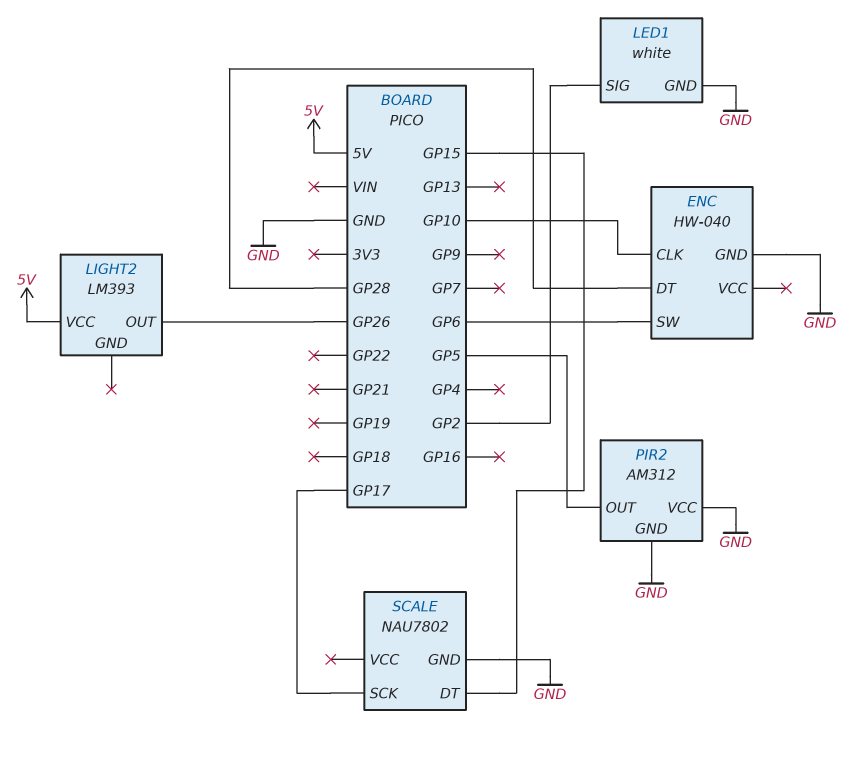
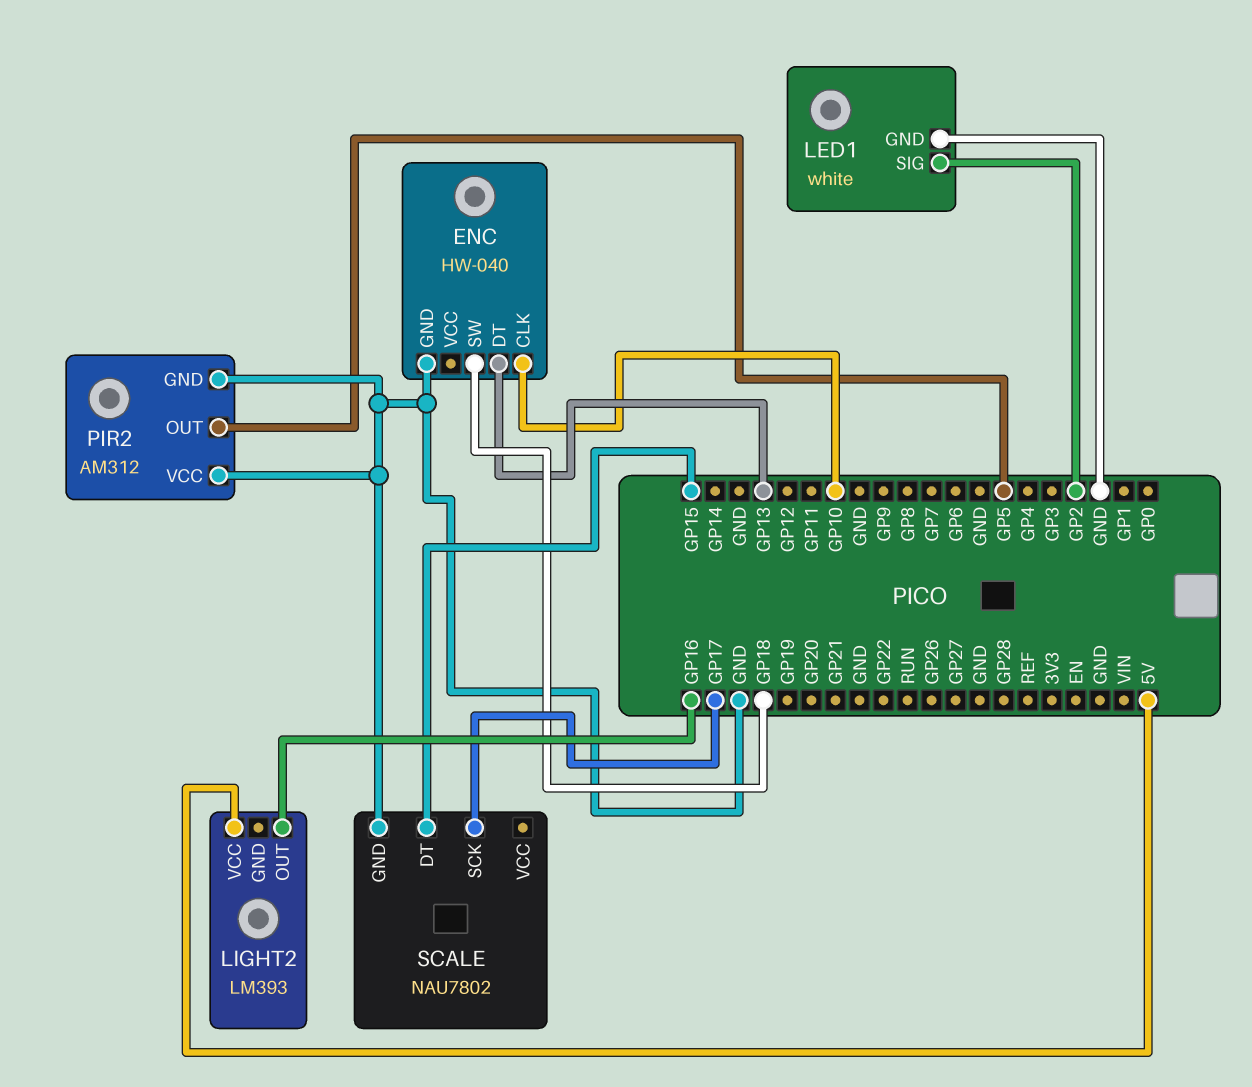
ENC pin DT: GP28 -> GP13
ENC pin SW: GP6 -> GP18
LIGHT2 pin OUT: GP26 -> GP16

